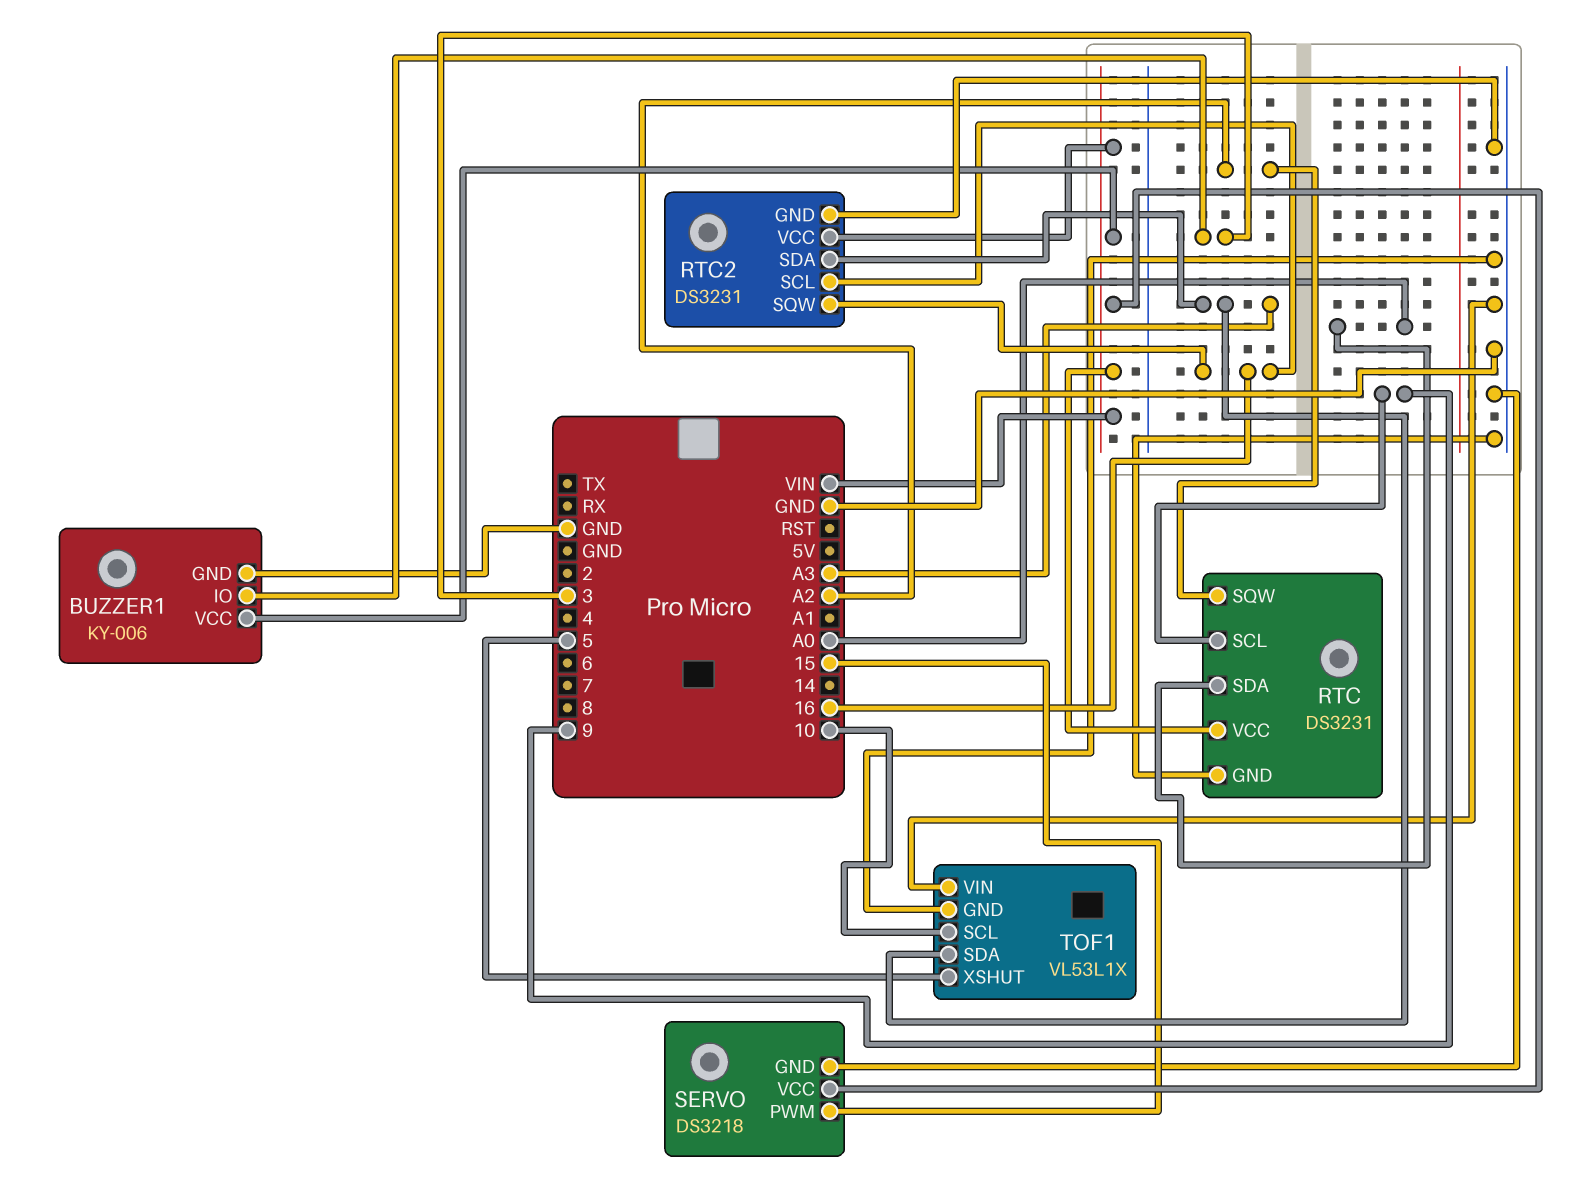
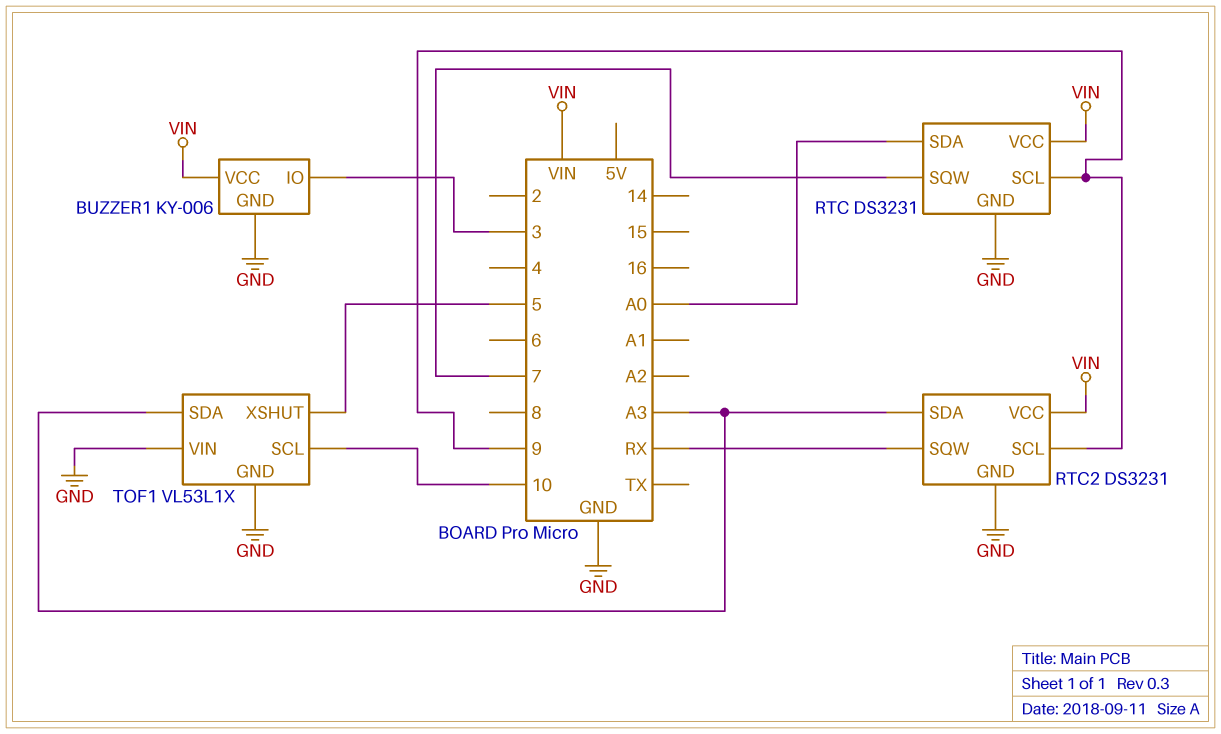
RTC pin SQW: A2 -> 7
RTC2 pin SCL: 16 -> 9
RTC2 pin SQW: 16 -> RX
SERVO: DS3218 -> none
SERVO pin GND: GND -> none
SERVO pin PWM: 15 -> none
SERVO pin VCC: VIN -> none

